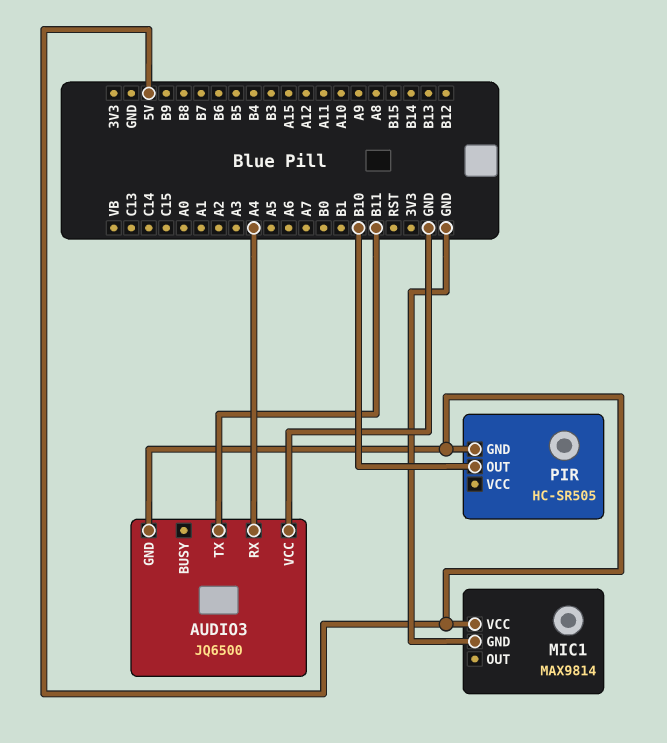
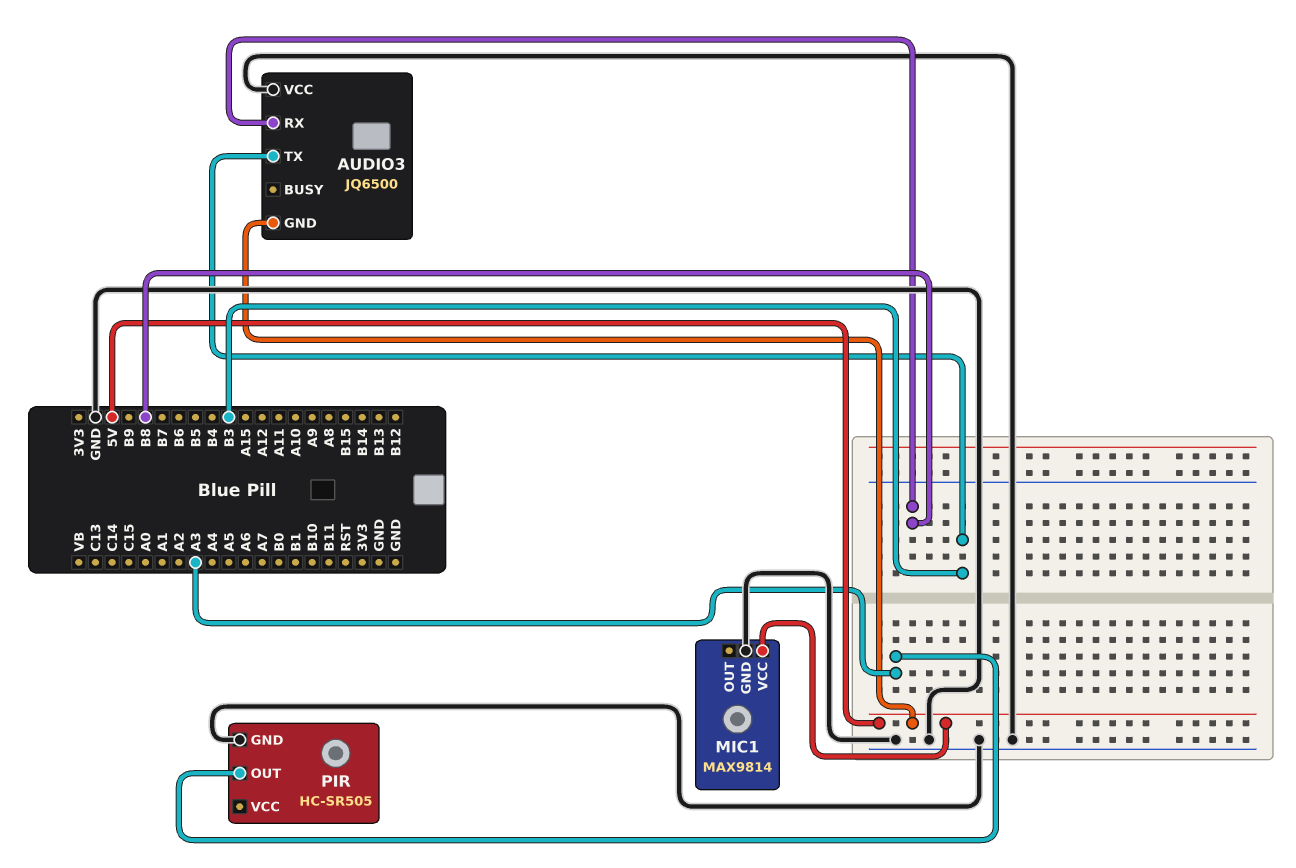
AUDIO3 pin RX: A4 -> B8
AUDIO3 pin TX: B11 -> B3
PIR pin GND: 5V -> GND
PIR pin OUT: B10 -> A3

